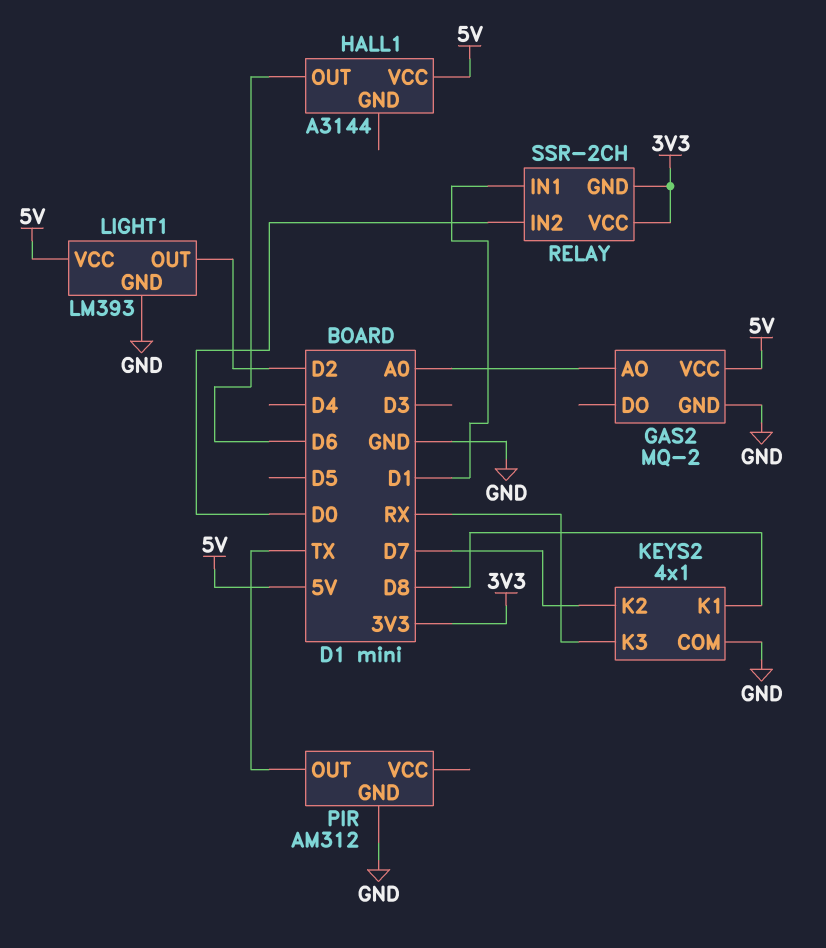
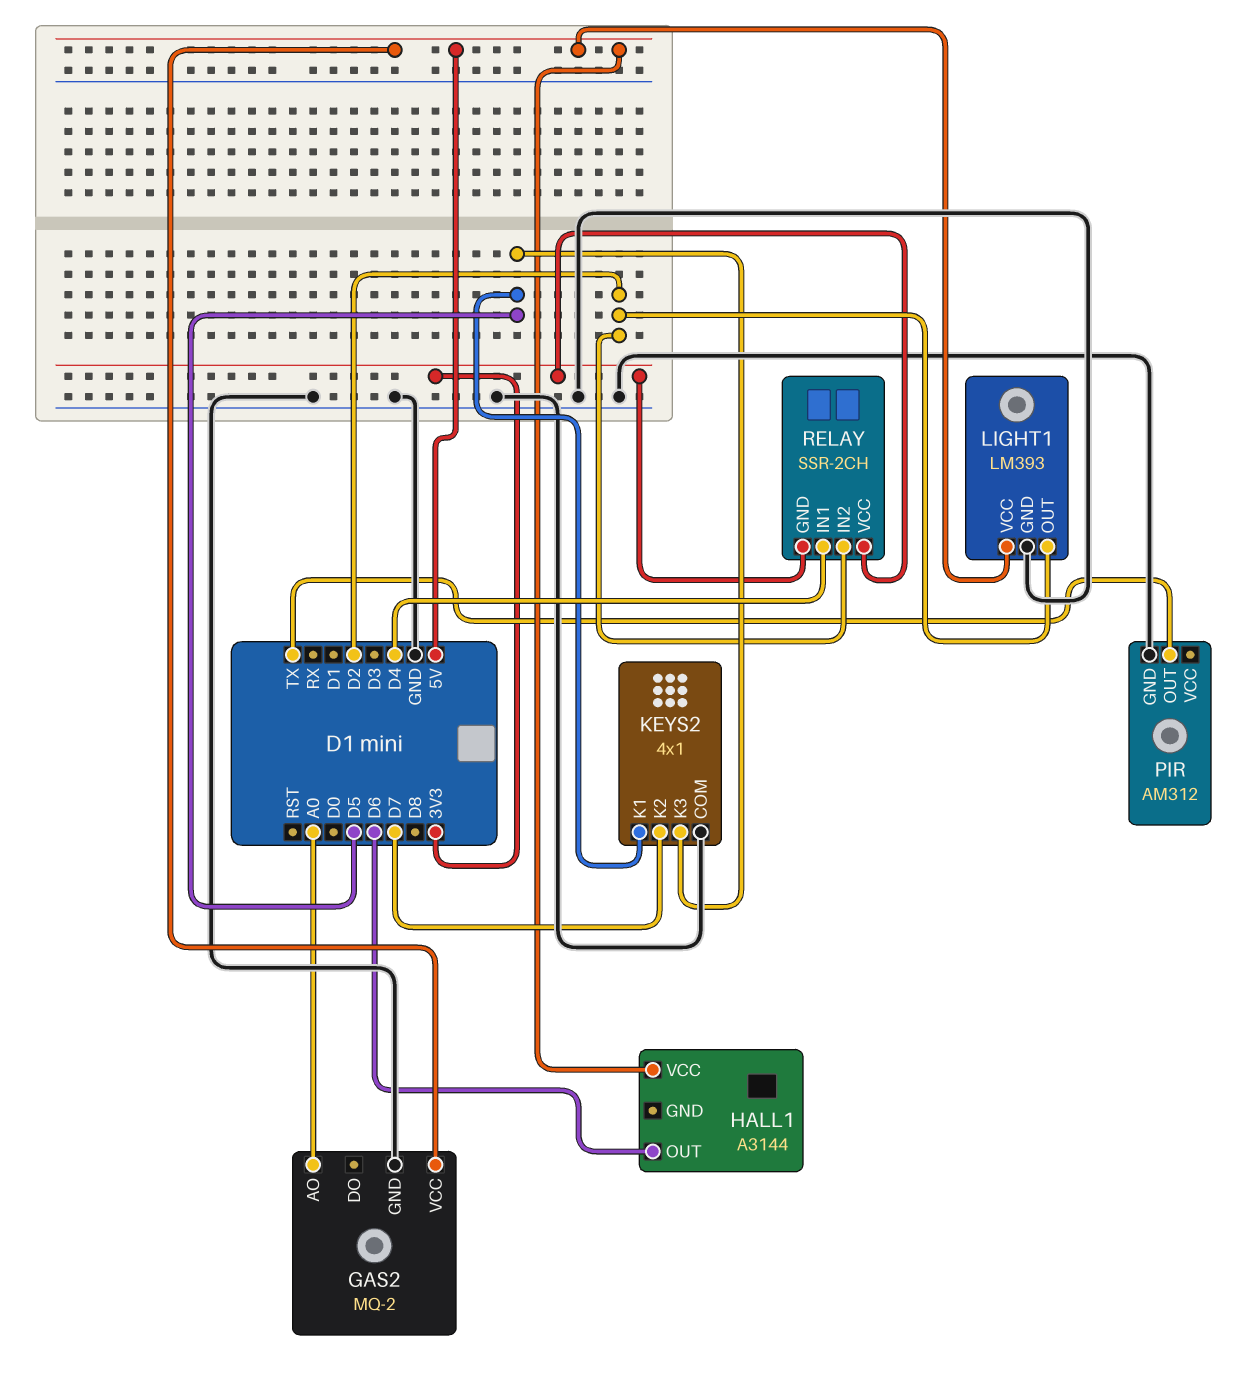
KEYS2 pin K1: D8 -> D5
KEYS2 pin K3: RX -> D5
RELAY pin IN1: D1 -> D4
RELAY pin IN2: D0 -> D2

